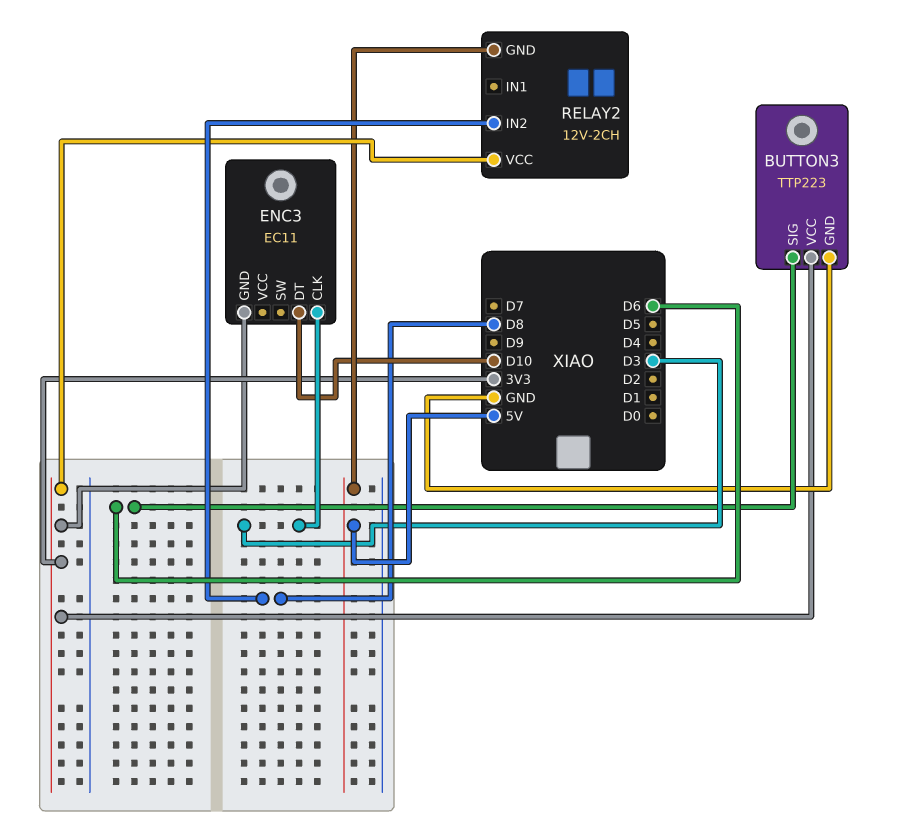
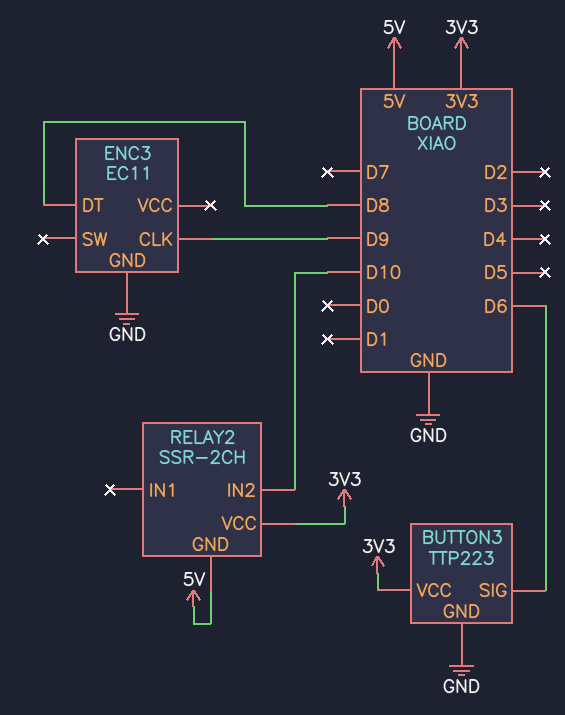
ENC3 pin CLK: D3 -> D9
ENC3 pin DT: D10 -> D8
ENC3 pin GND: 3V3 -> GND
RELAY2: 12V-2CH -> SSR-2CH
RELAY2 pin IN2: D8 -> D10

